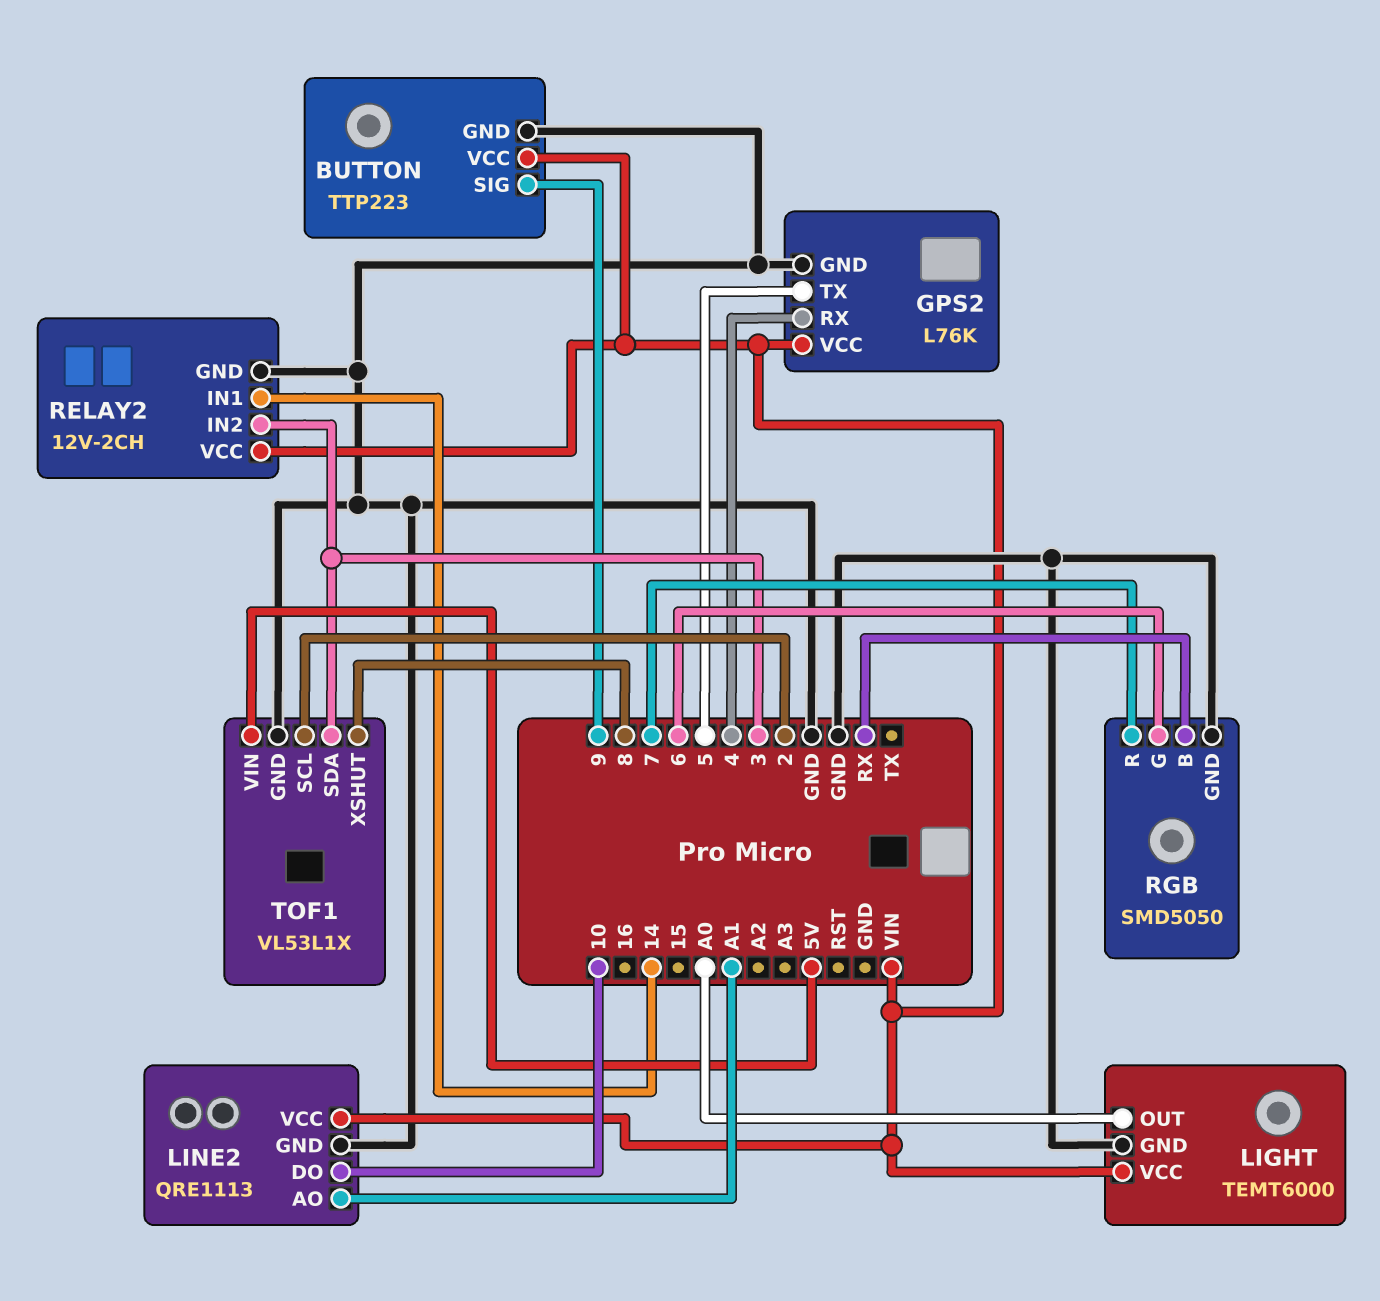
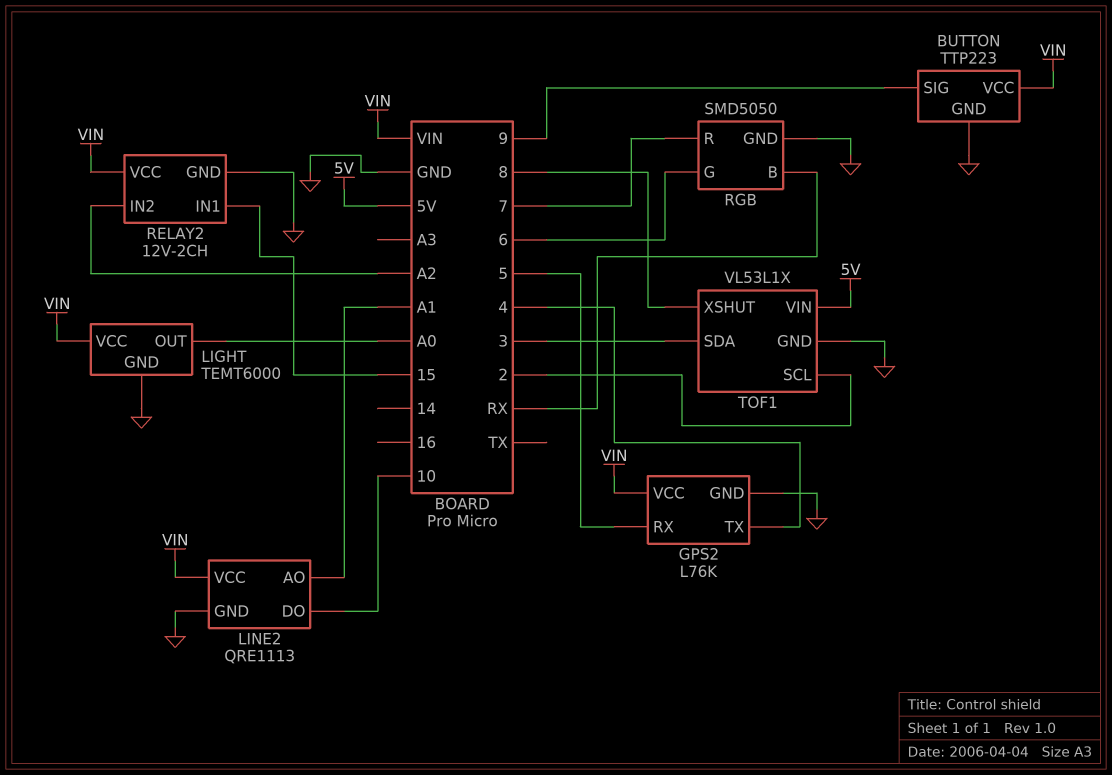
GPS2 pin RX: 4 -> 5
GPS2 pin TX: 5 -> 4
RELAY2 pin IN1: 14 -> 15
RELAY2 pin IN2: 3 -> A2

